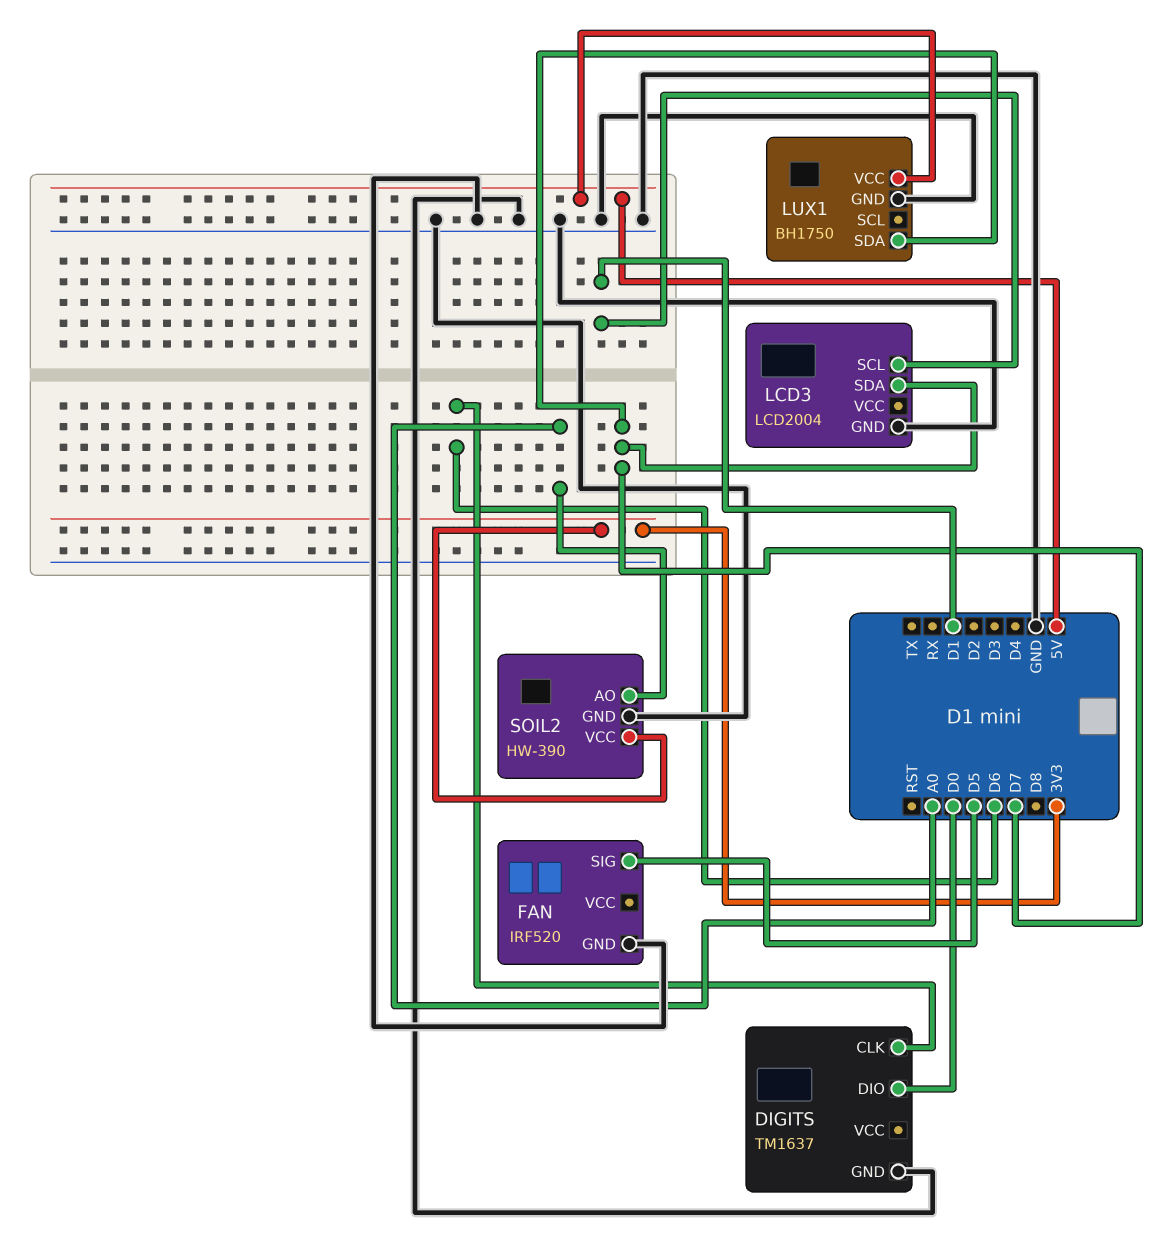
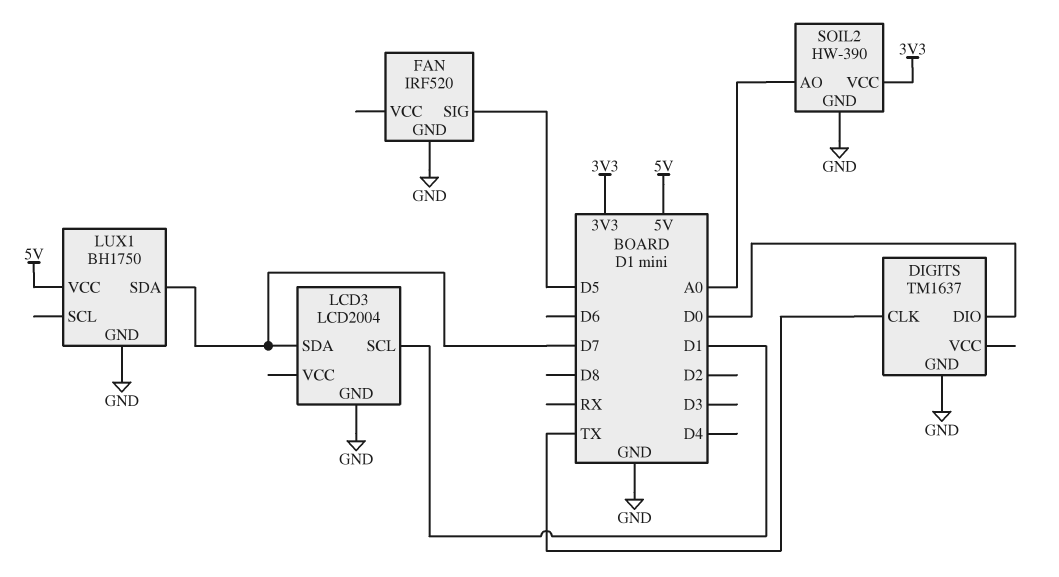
DIGITS pin CLK: D6 -> TX

